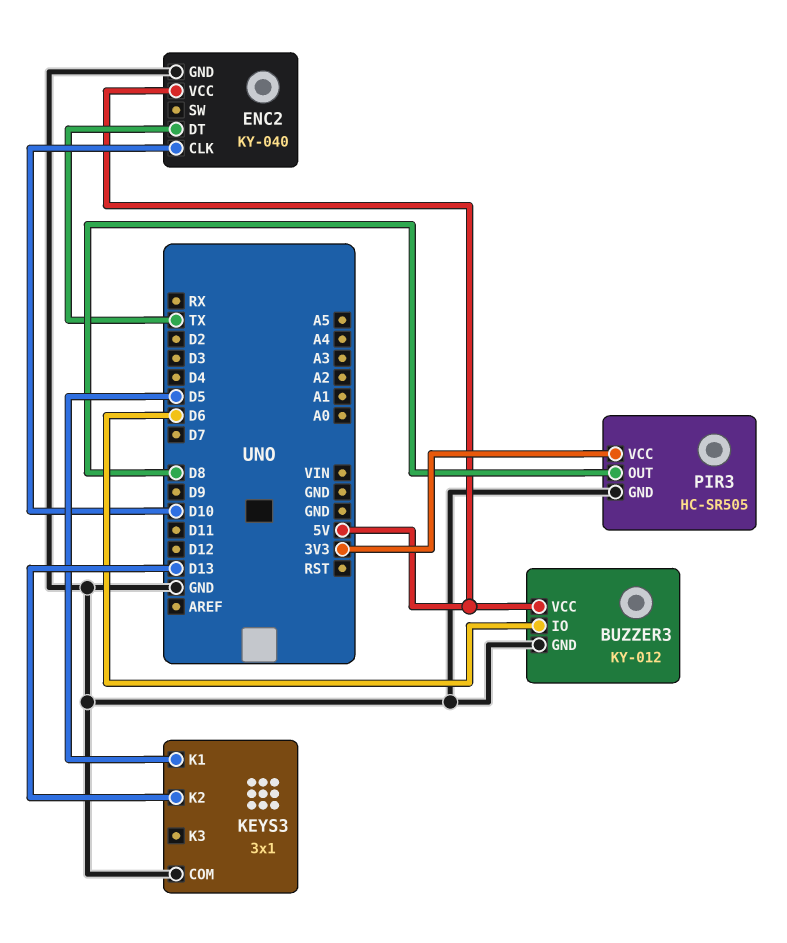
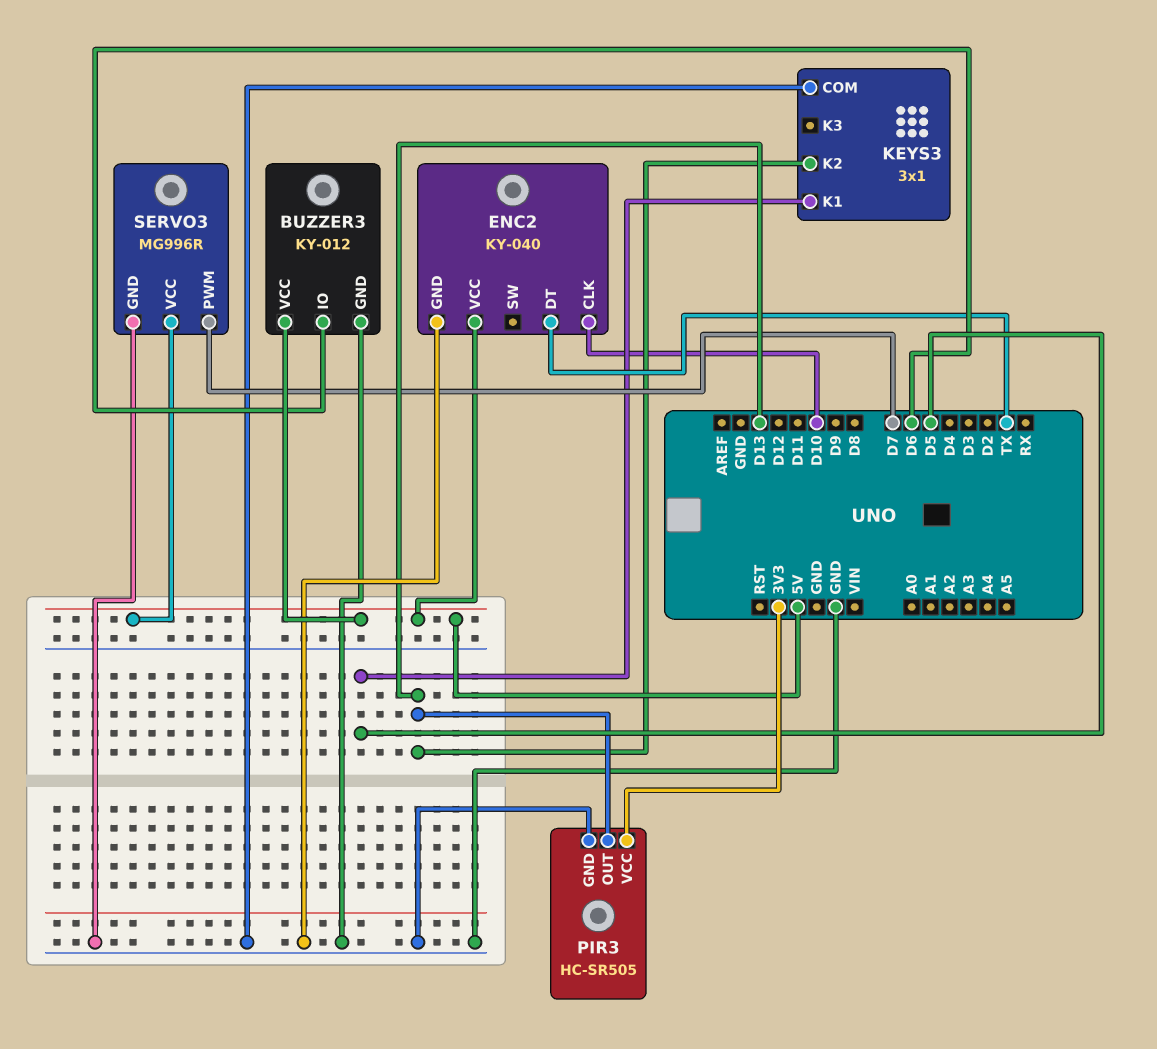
PIR3 pin OUT: D8 -> D13
SERVO3: none -> MG996R
SERVO3 pin GND: none -> GND
SERVO3 pin PWM: none -> D7
SERVO3 pin VCC: none -> 5V

